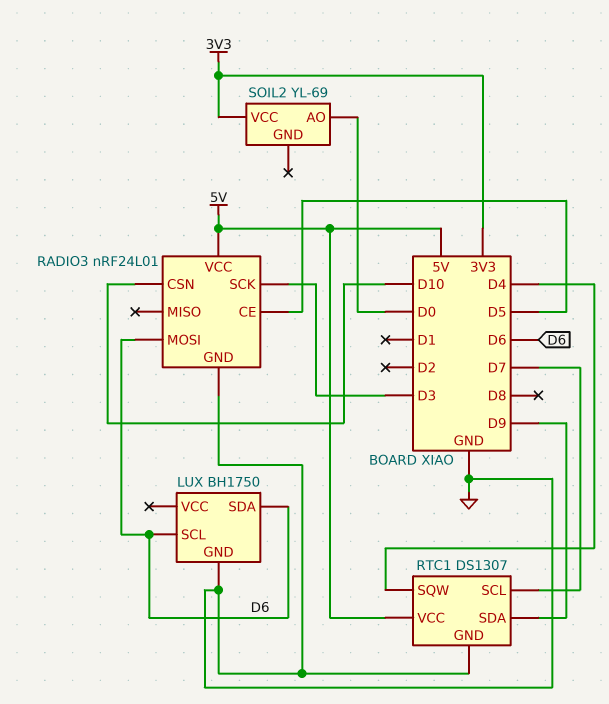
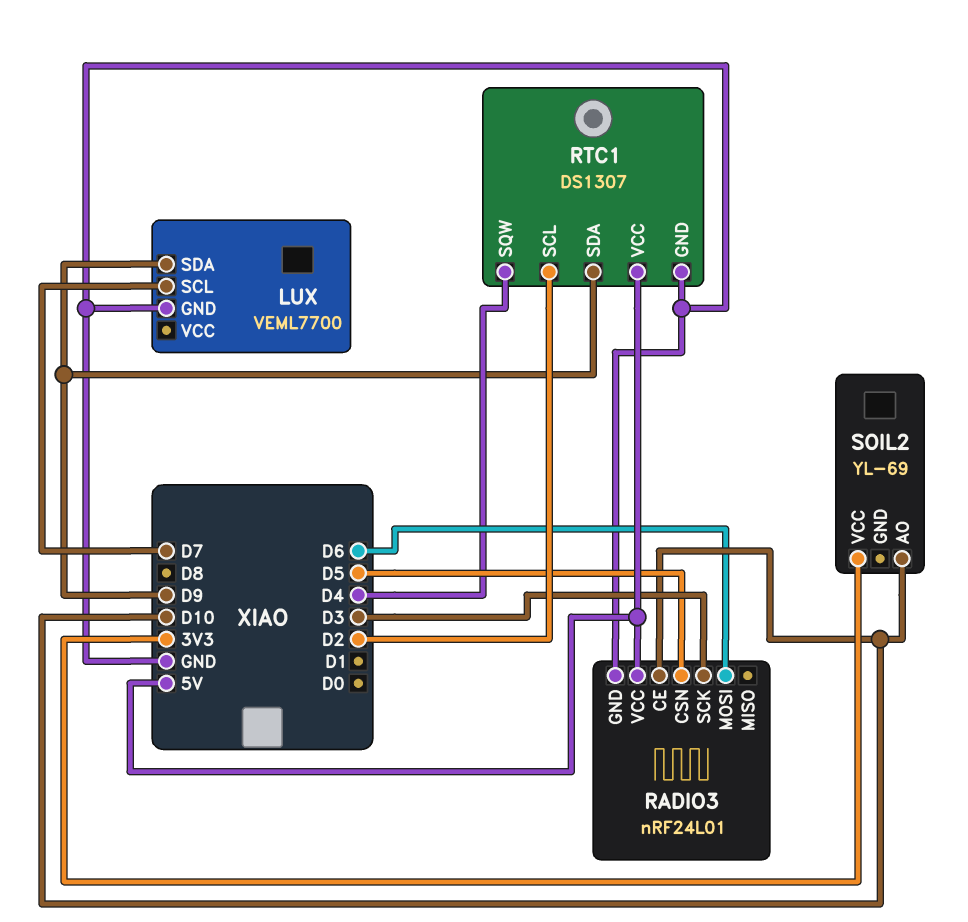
LUX: BH1750 -> VEML7700
LUX pin SCL: D6 -> D7
LUX pin SDA: D6 -> D9
RADIO3 pin CE: D5 -> D10
RADIO3 pin CSN: D10 -> D5
RTC1 pin SCL: D7 -> D2
SOIL2 pin AO: D0 -> D10

